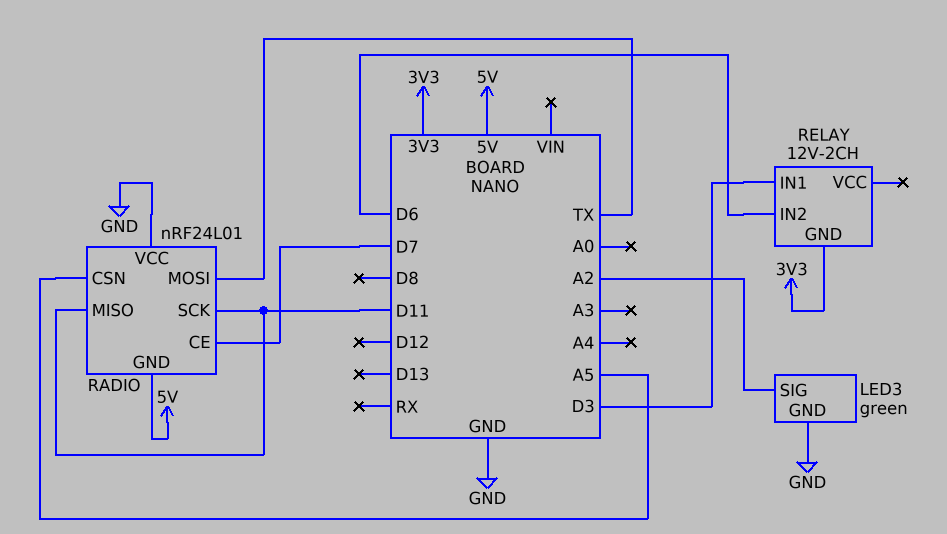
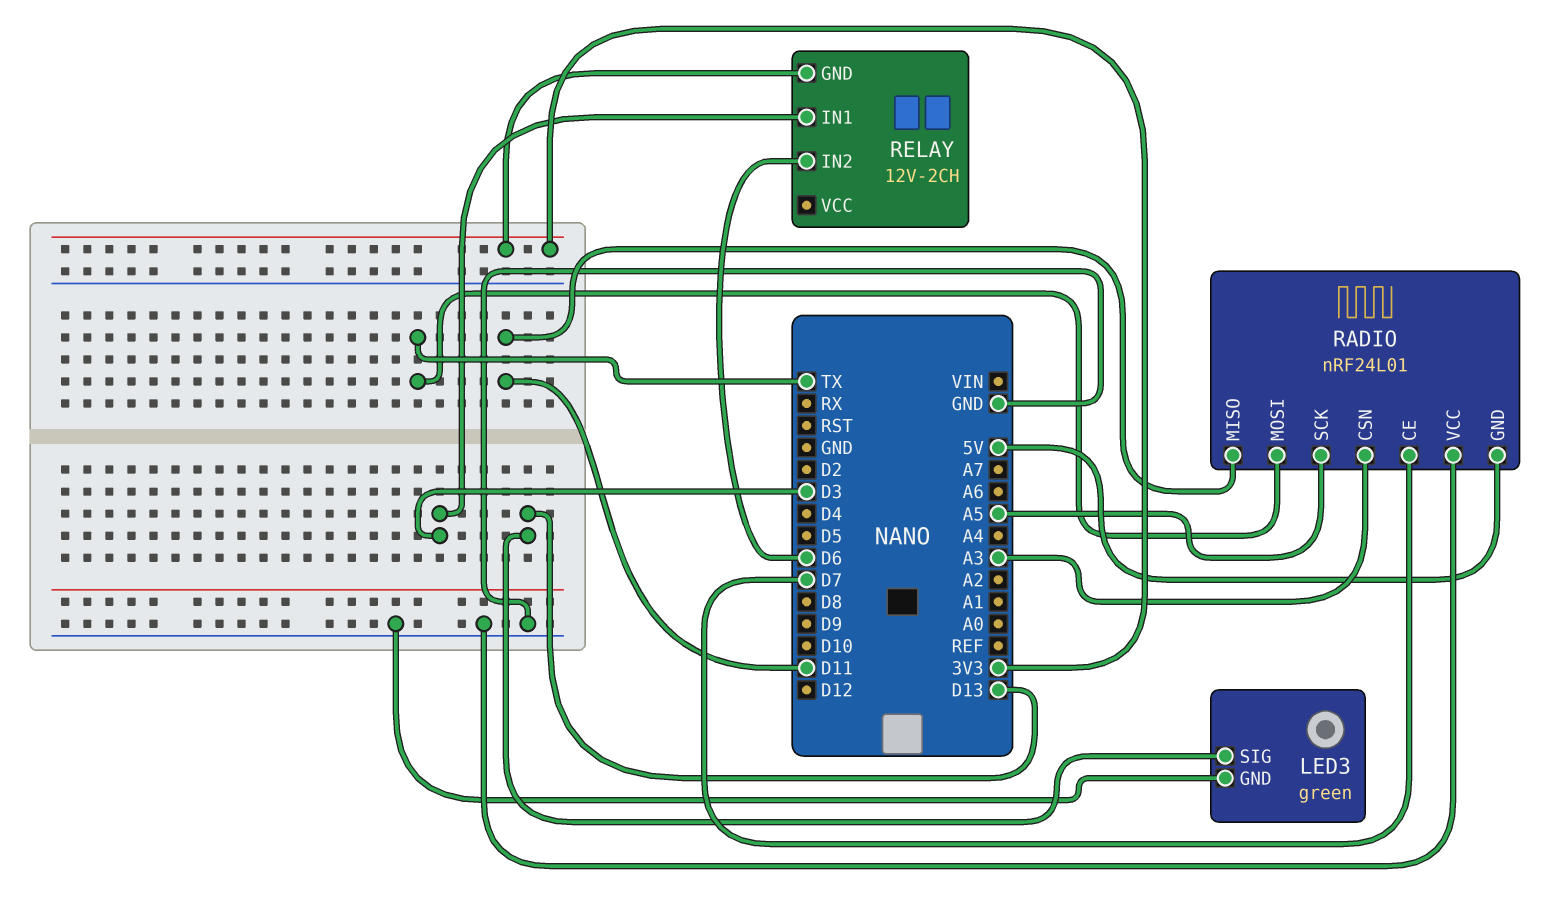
LED3 pin SIG: A2 -> D13
RADIO pin CSN: A5 -> A3
RADIO pin SCK: D11 -> A5

